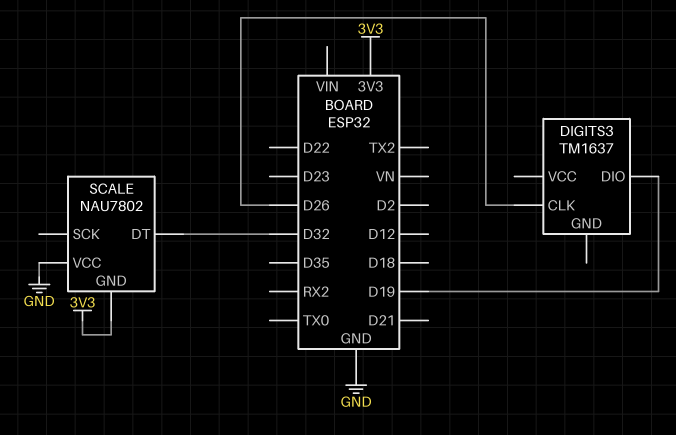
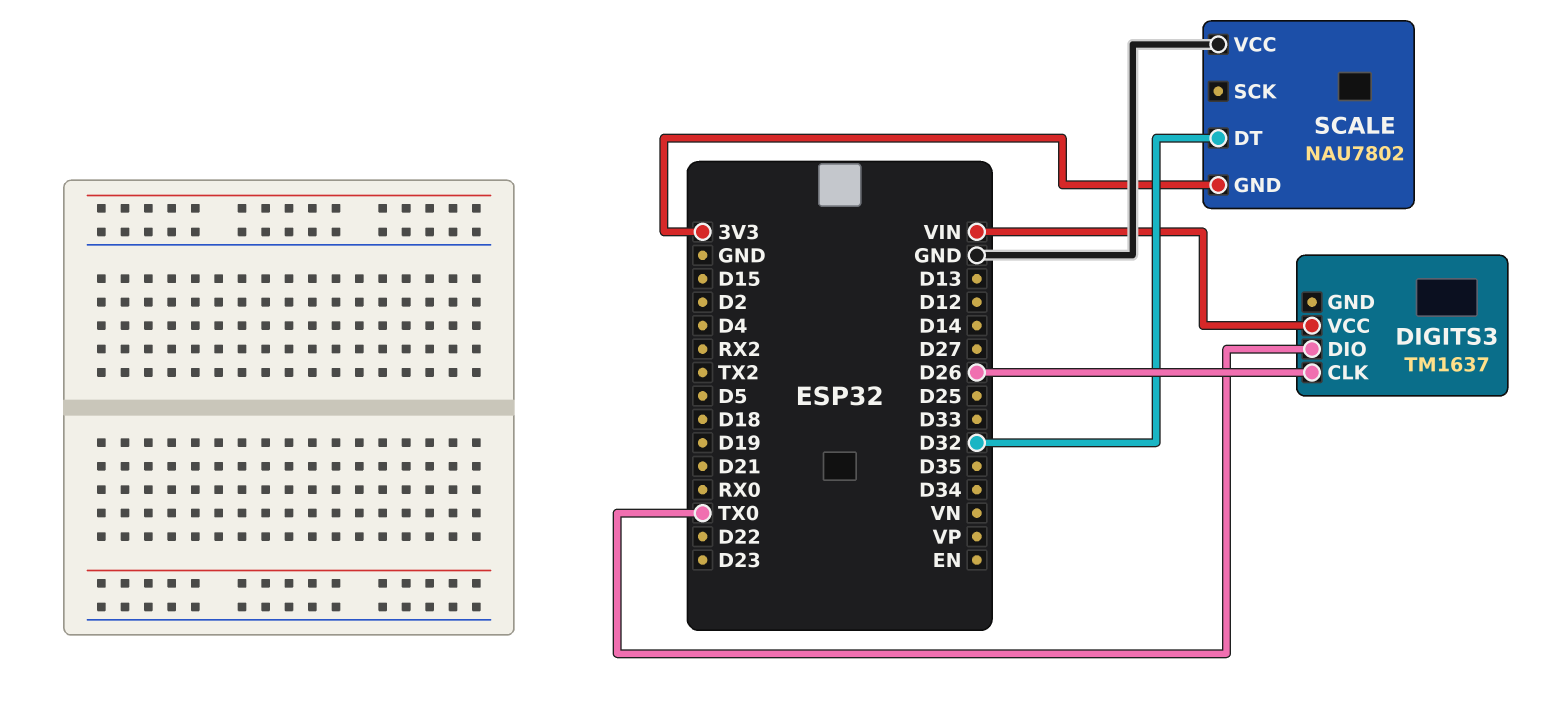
DIGITS3 pin DIO: D19 -> TX0
DIGITS3 pin VCC: none -> VIN

